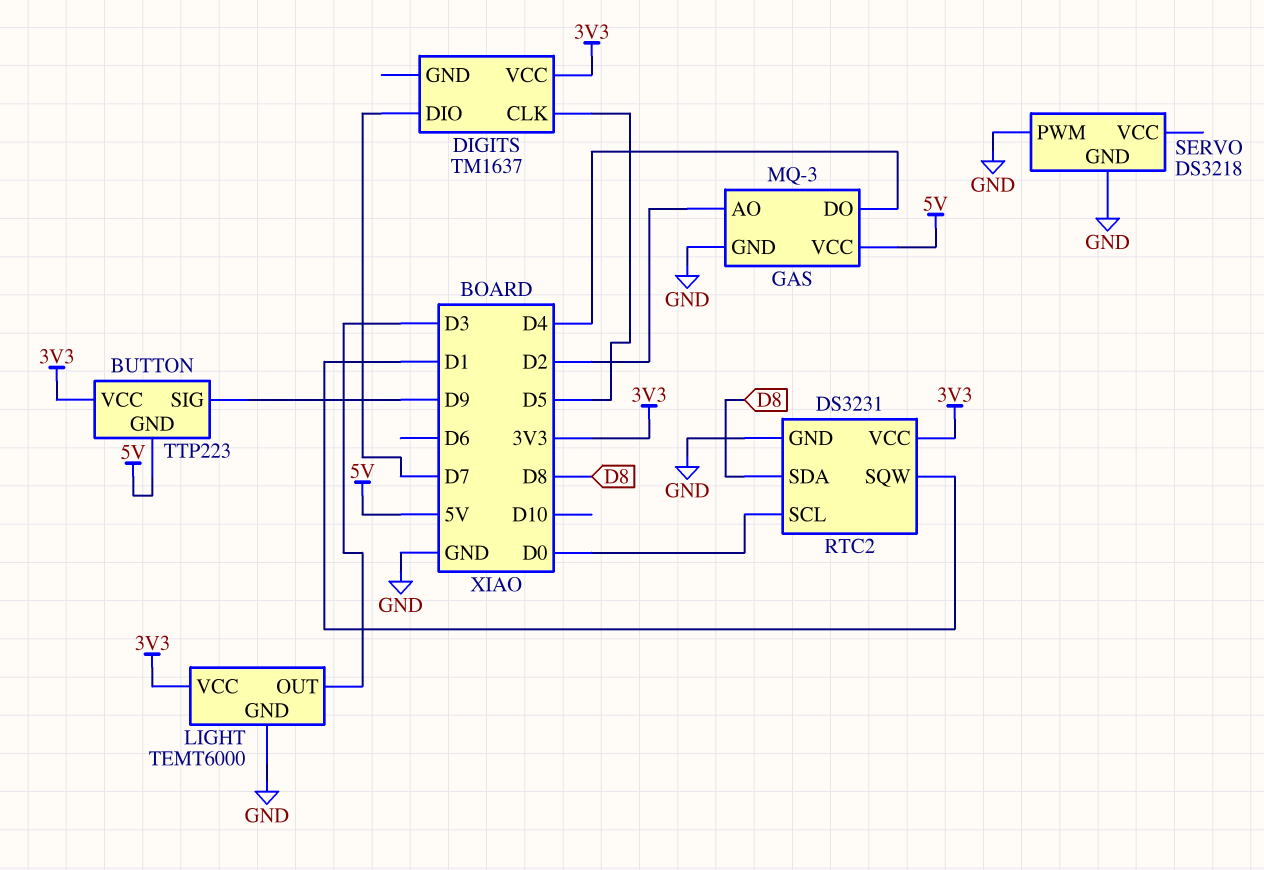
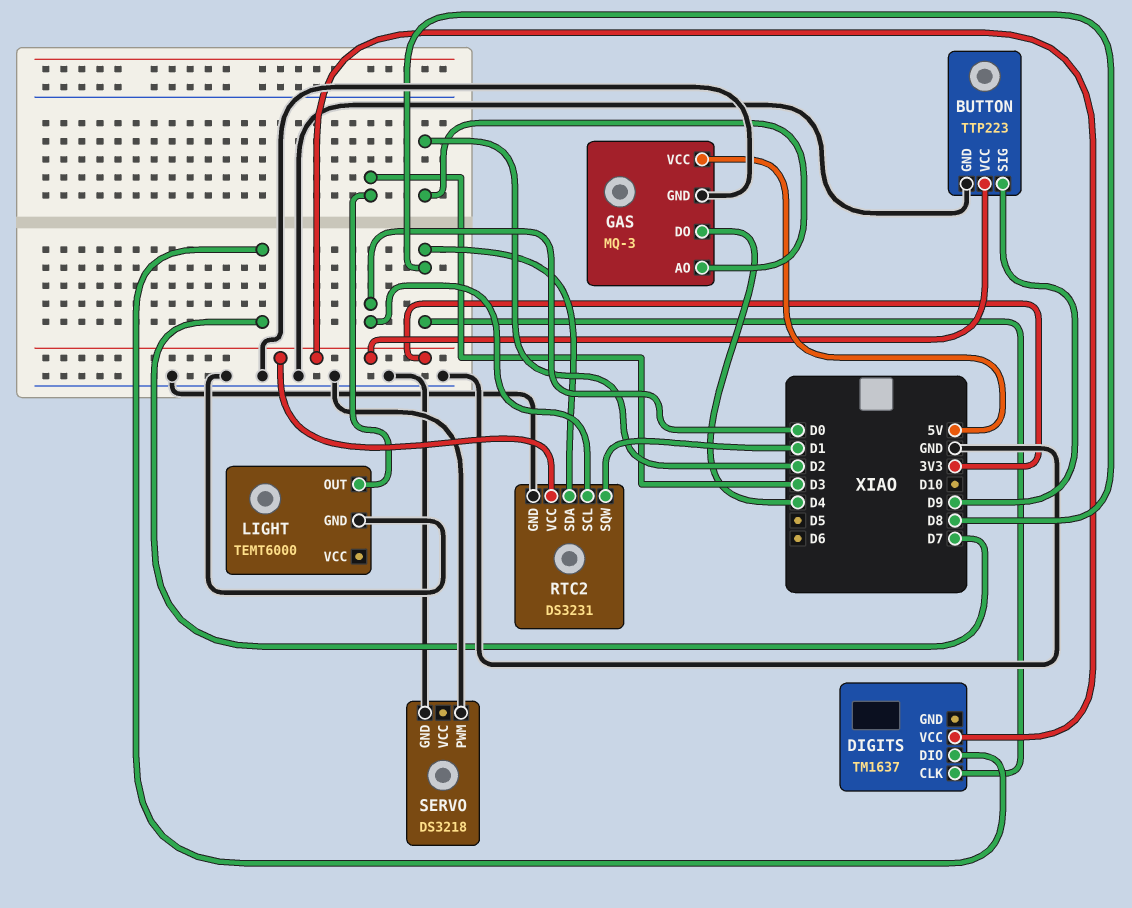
BUTTON pin GND: 5V -> GND
DIGITS pin CLK: D5 -> D8
LIGHT pin VCC: 3V3 -> none

